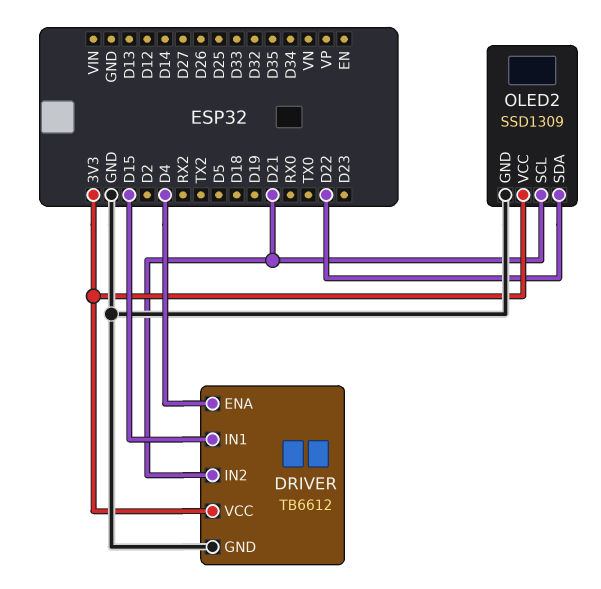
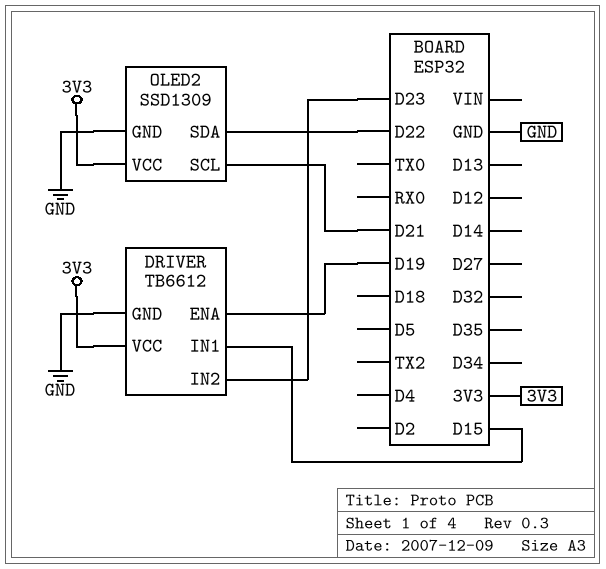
DRIVER pin ENA: D4 -> D19
DRIVER pin IN2: D21 -> D23

